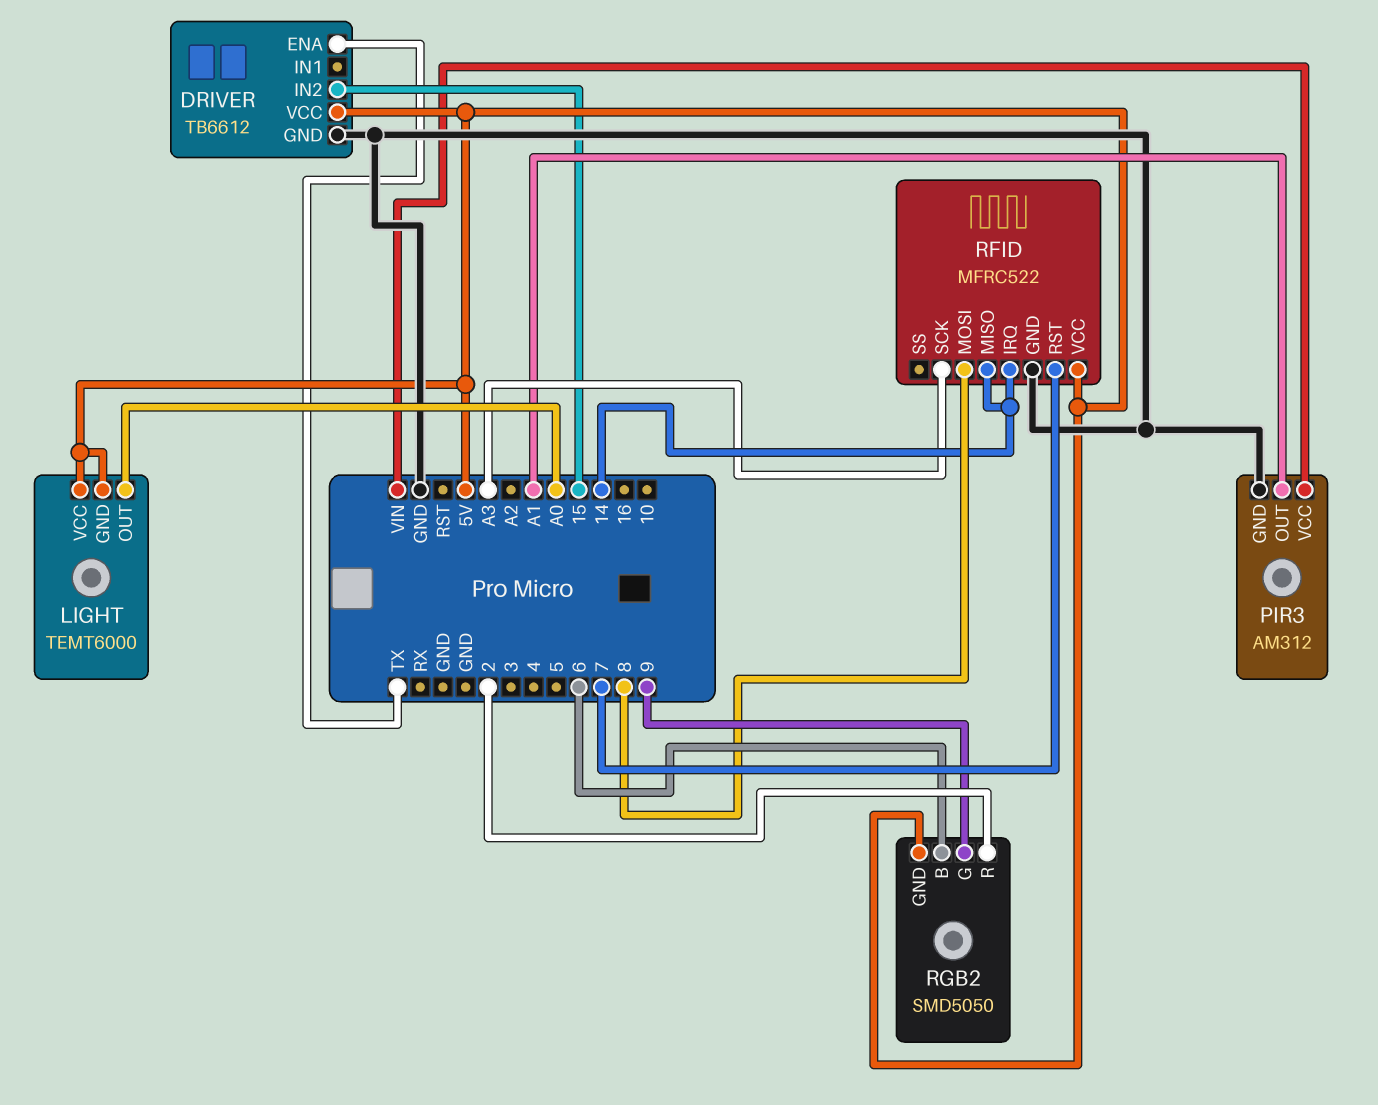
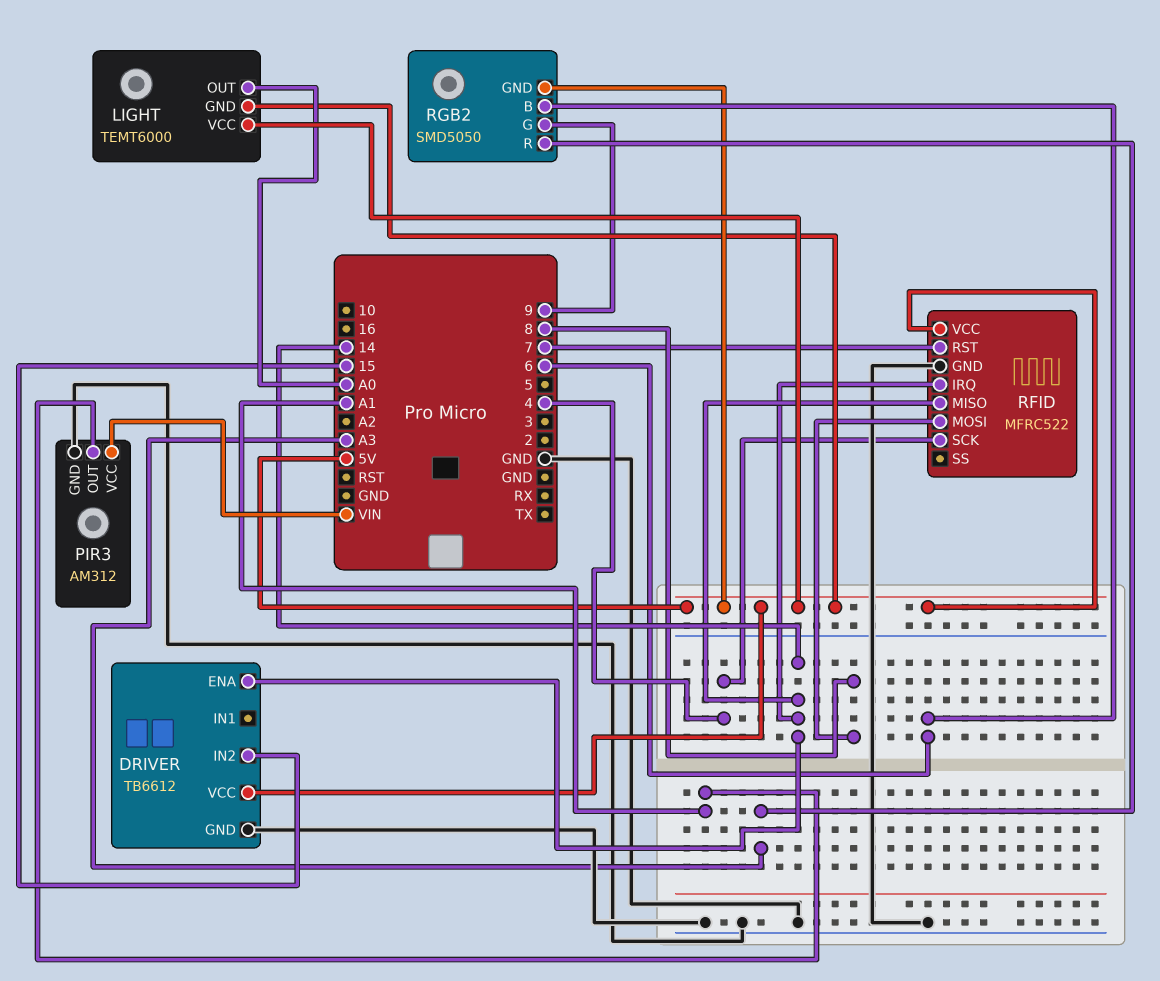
DRIVER pin ENA: TX -> 14
RFID pin SCK: A3 -> 4
RGB2 pin R: 2 -> A3

